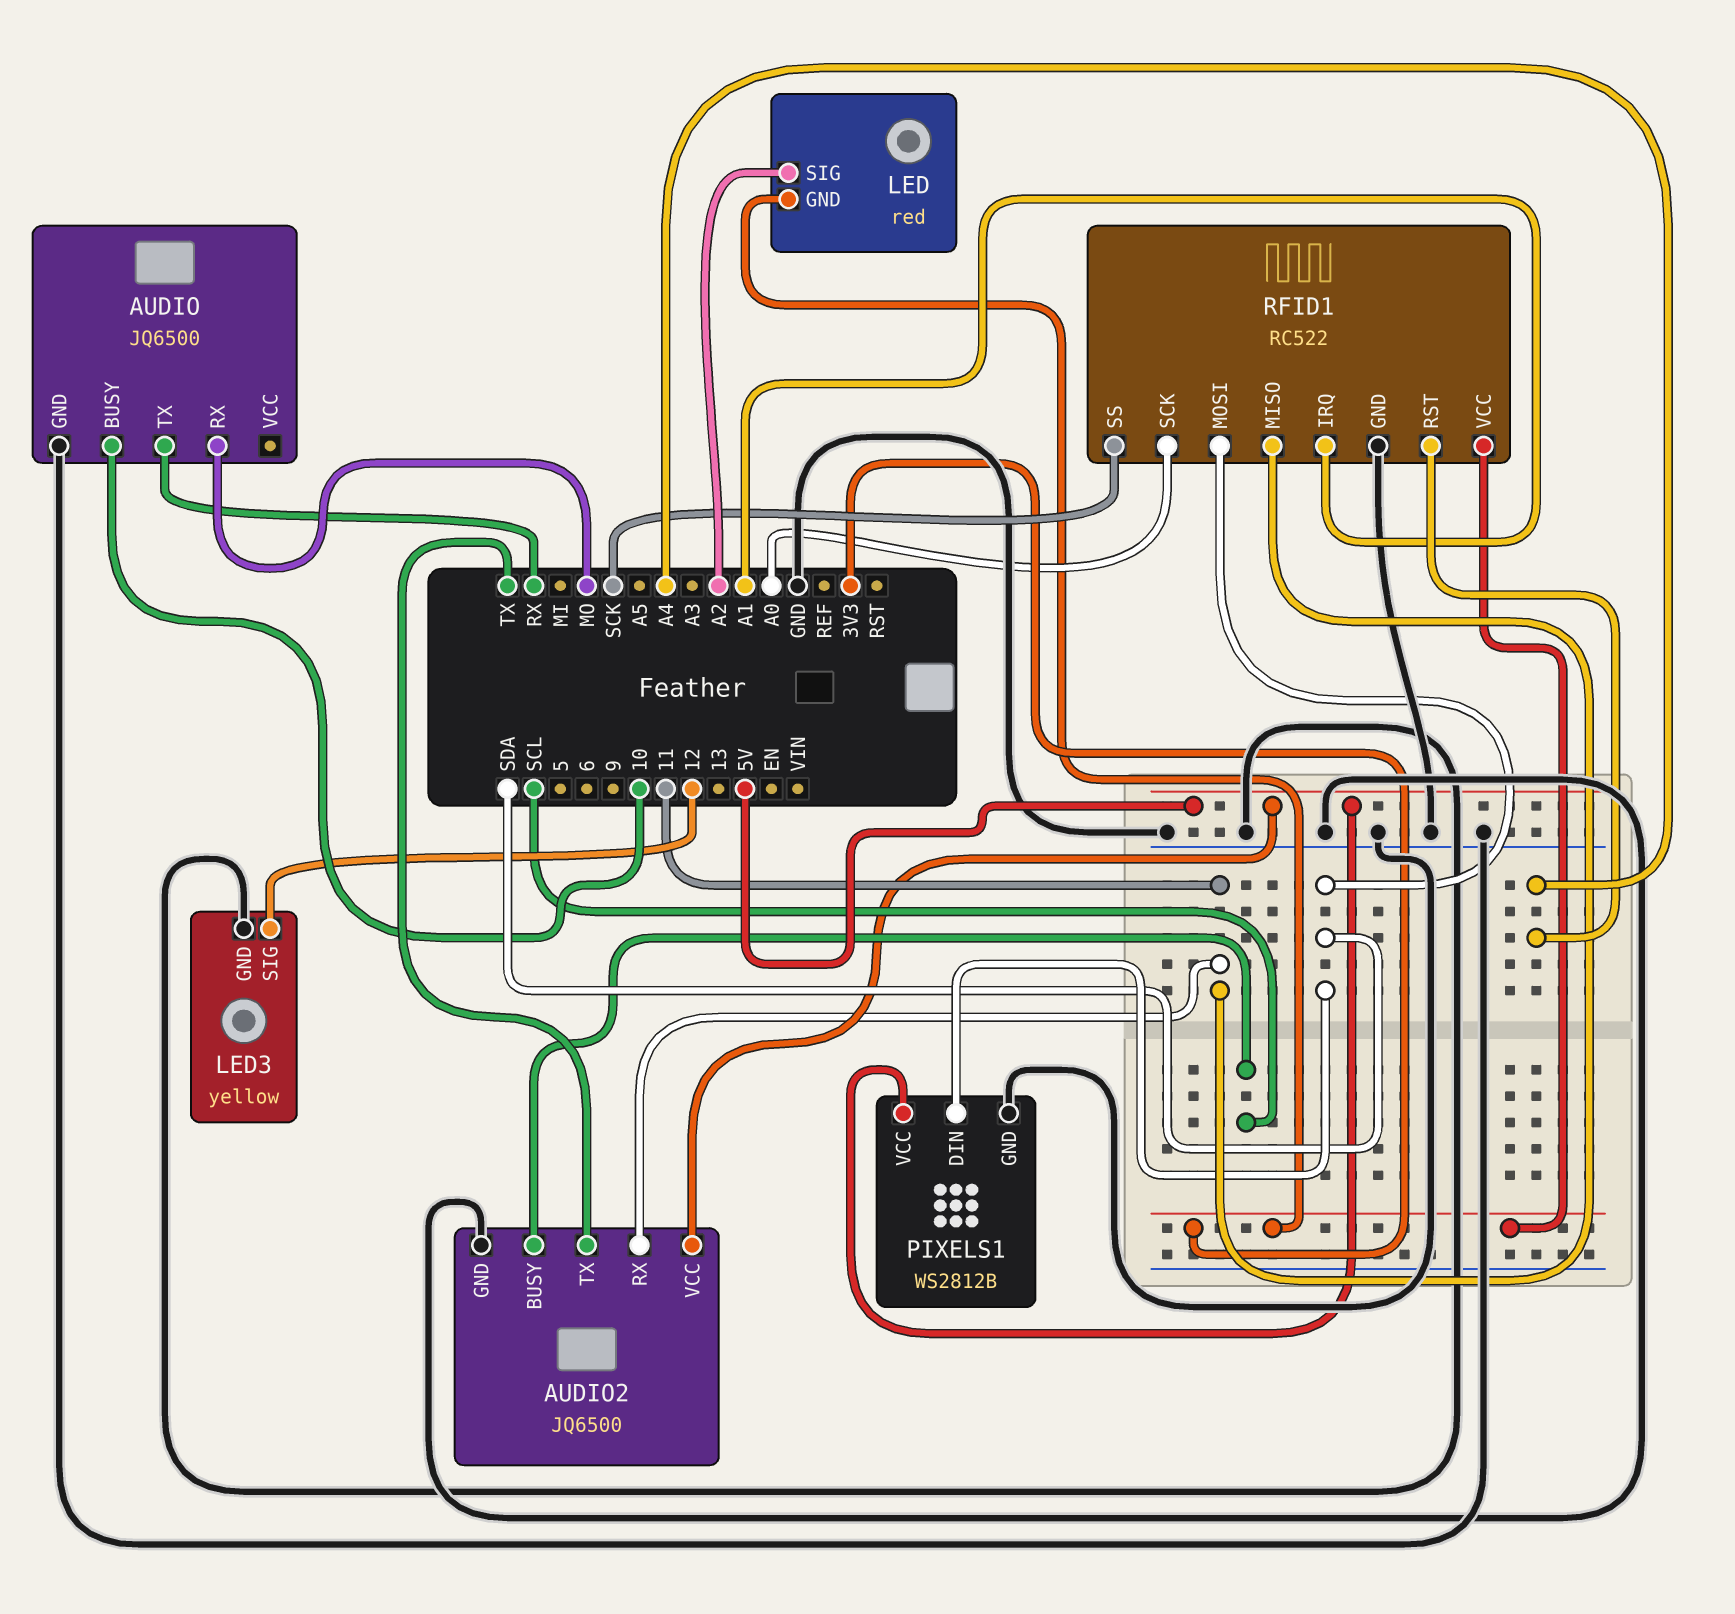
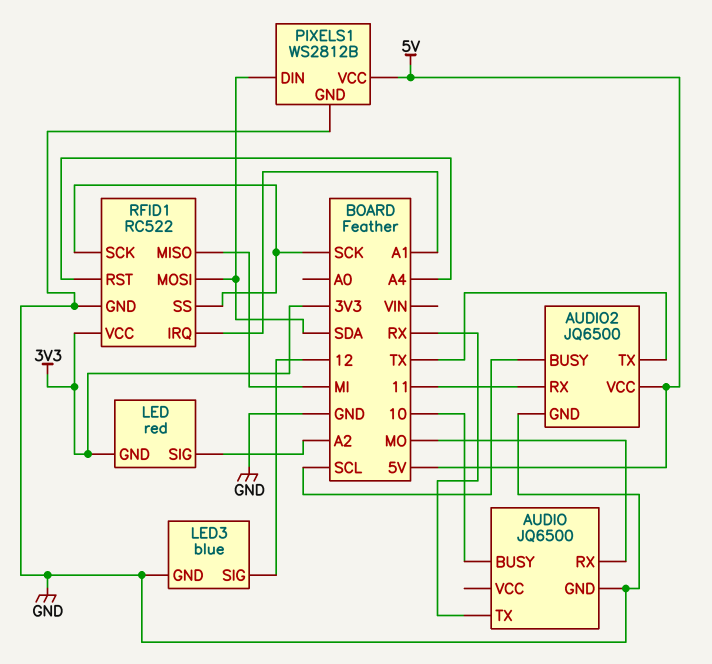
LED3: yellow -> blue
RFID1 pin MISO: 11 -> MI
RFID1 pin SCK: A0 -> SCK

